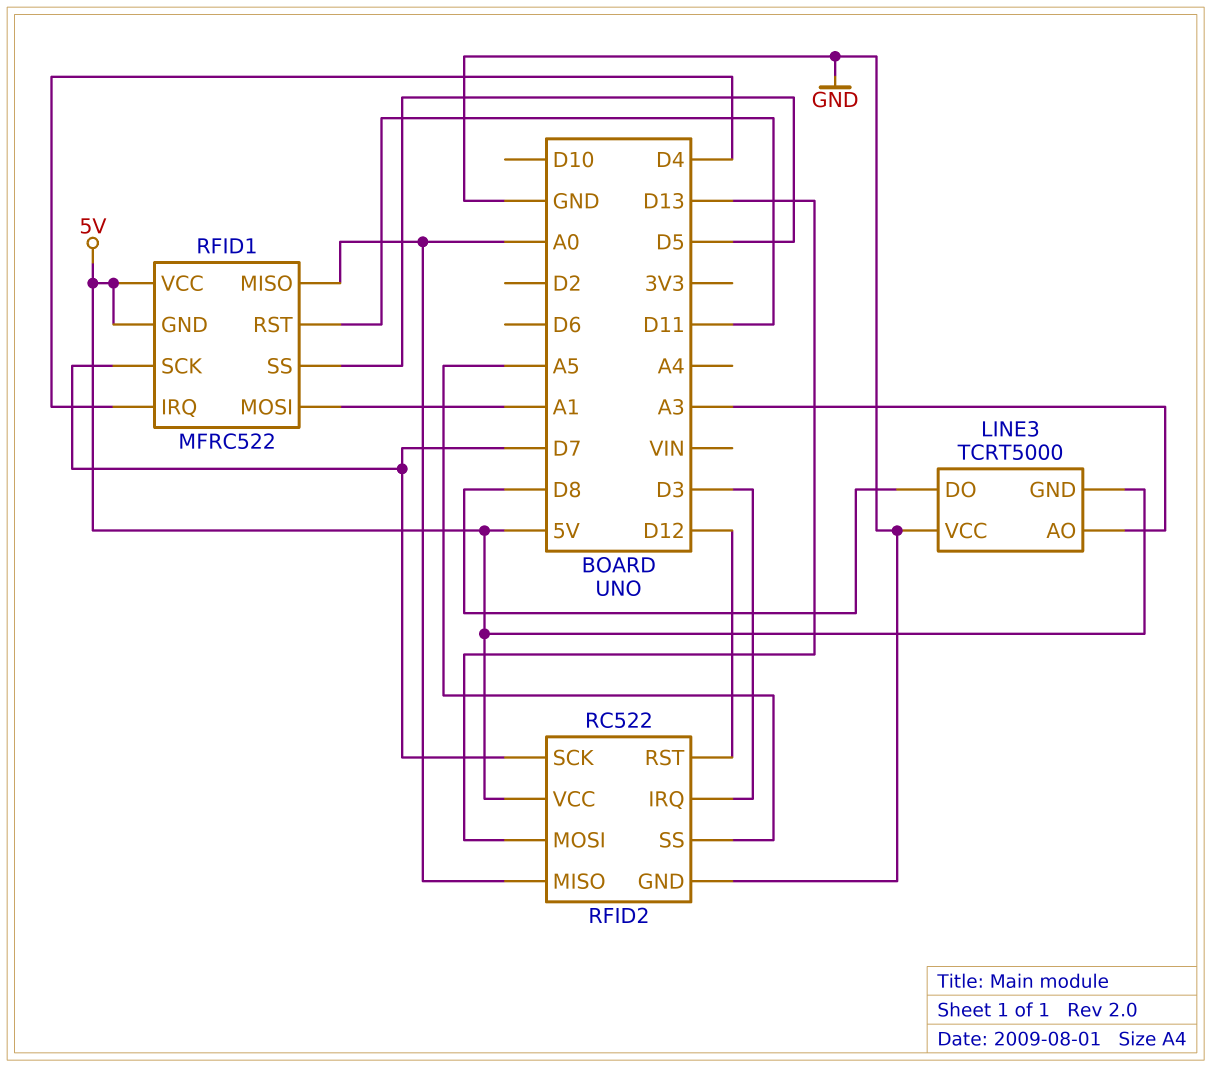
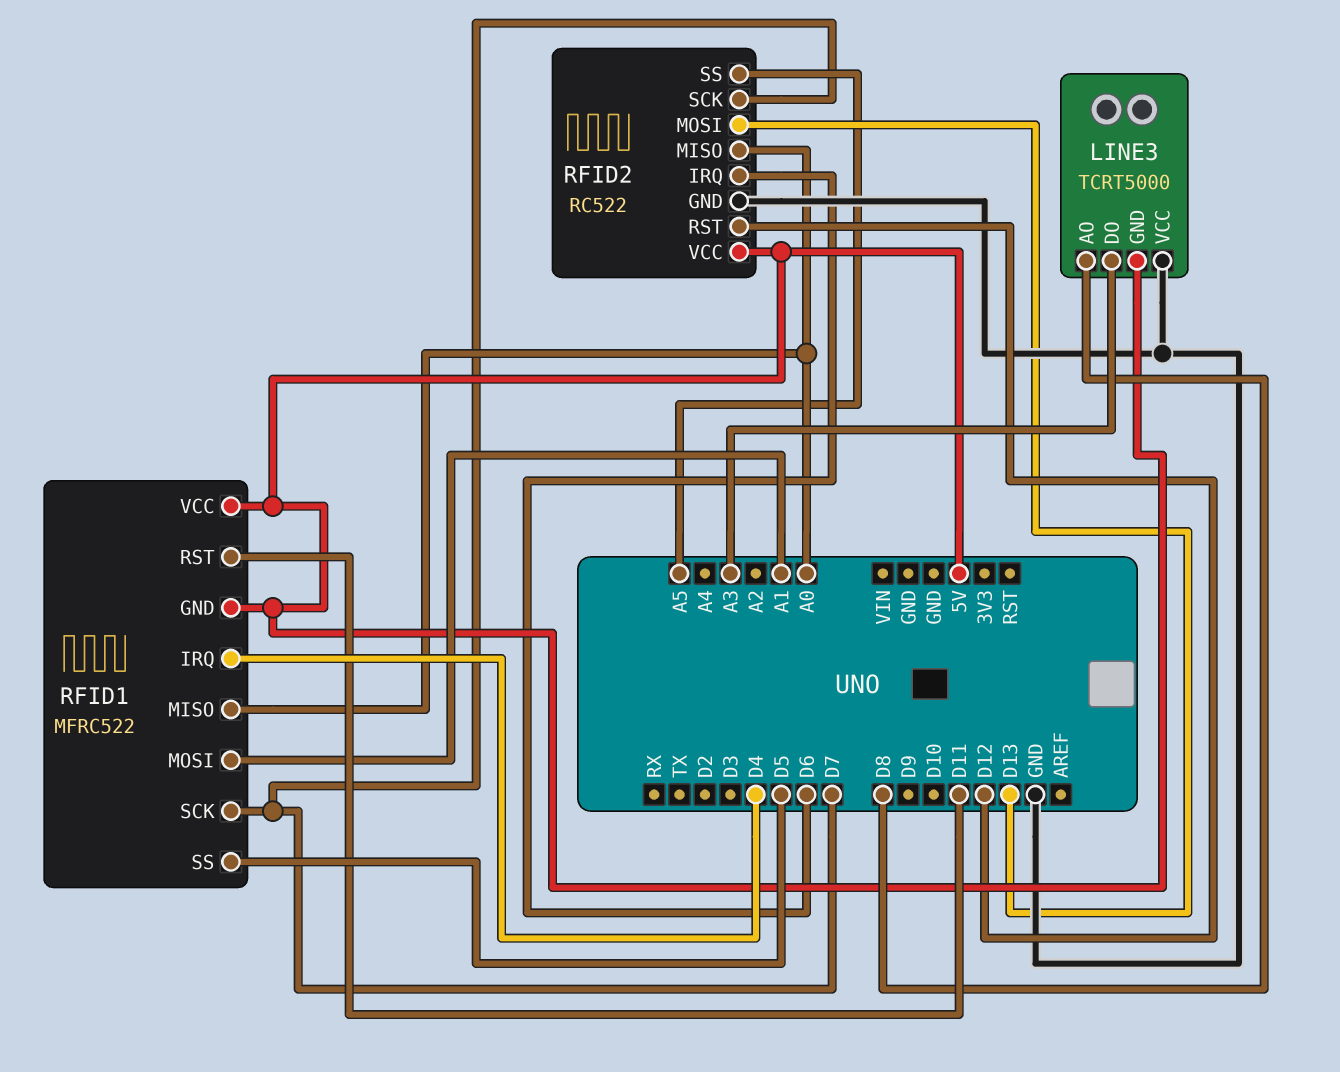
LINE3 pin AO: A3 -> D8
LINE3 pin DO: D8 -> A3
RFID2 pin IRQ: D3 -> D6

